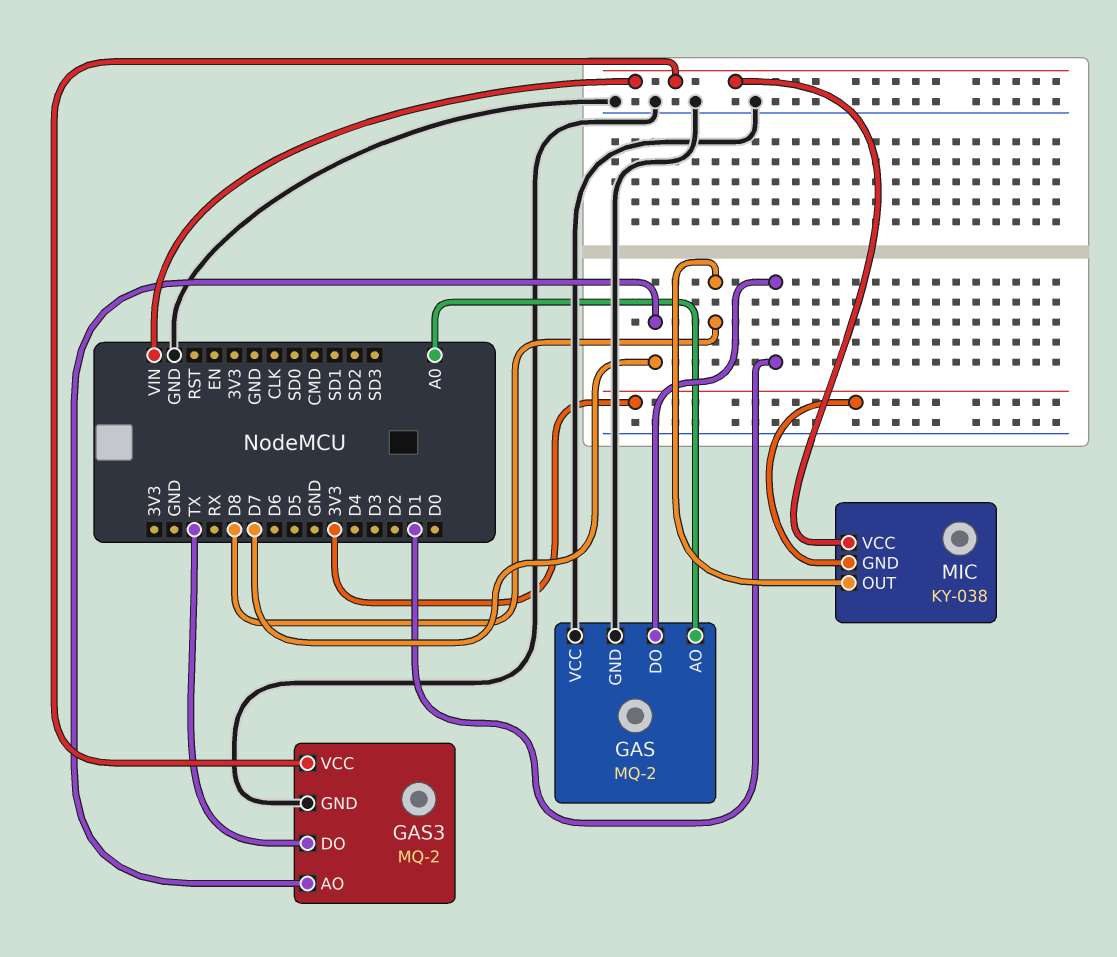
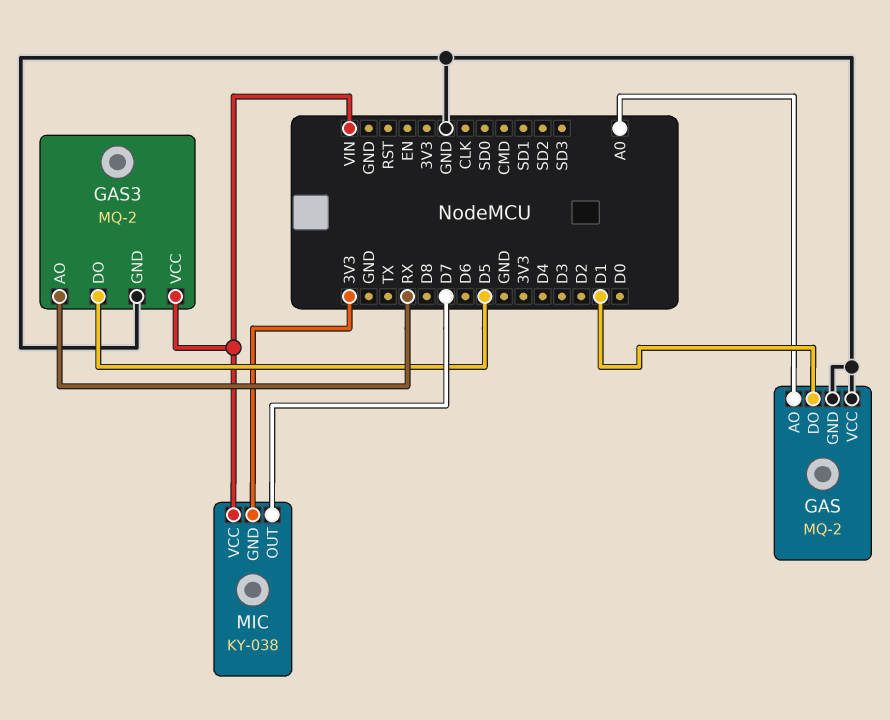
GAS3 pin AO: D7 -> RX
GAS3 pin DO: TX -> D5
MIC pin OUT: D8 -> D7

